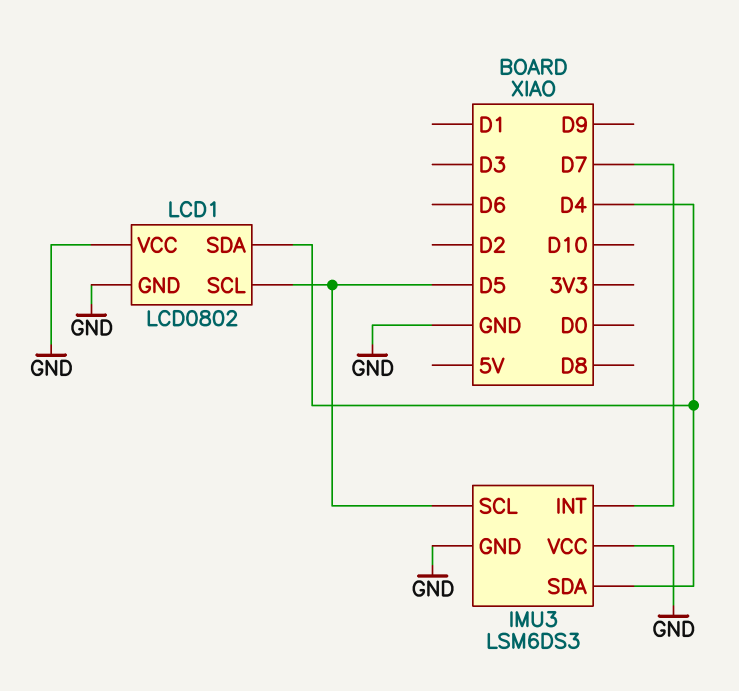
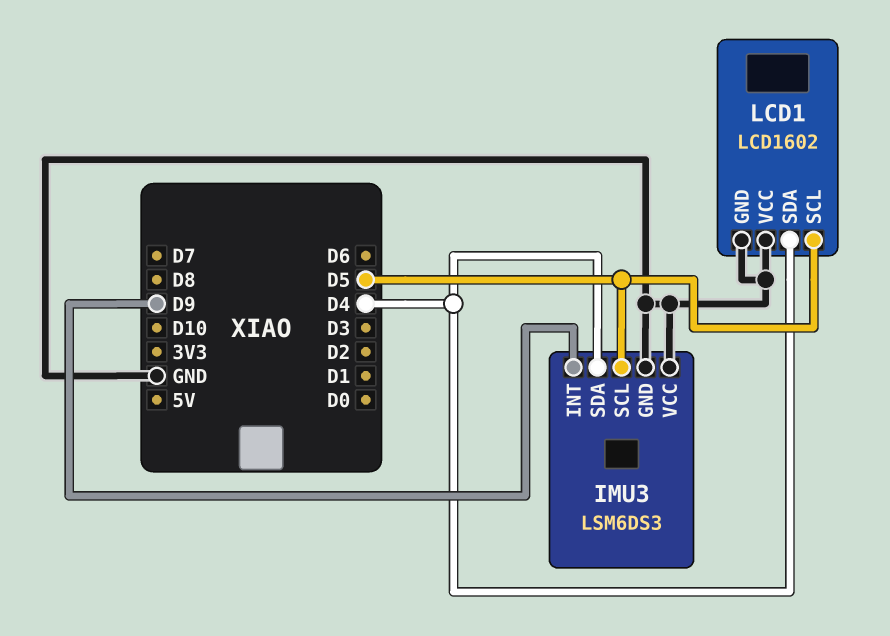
IMU3 pin INT: D7 -> D9
LCD1: LCD0802 -> LCD1602

